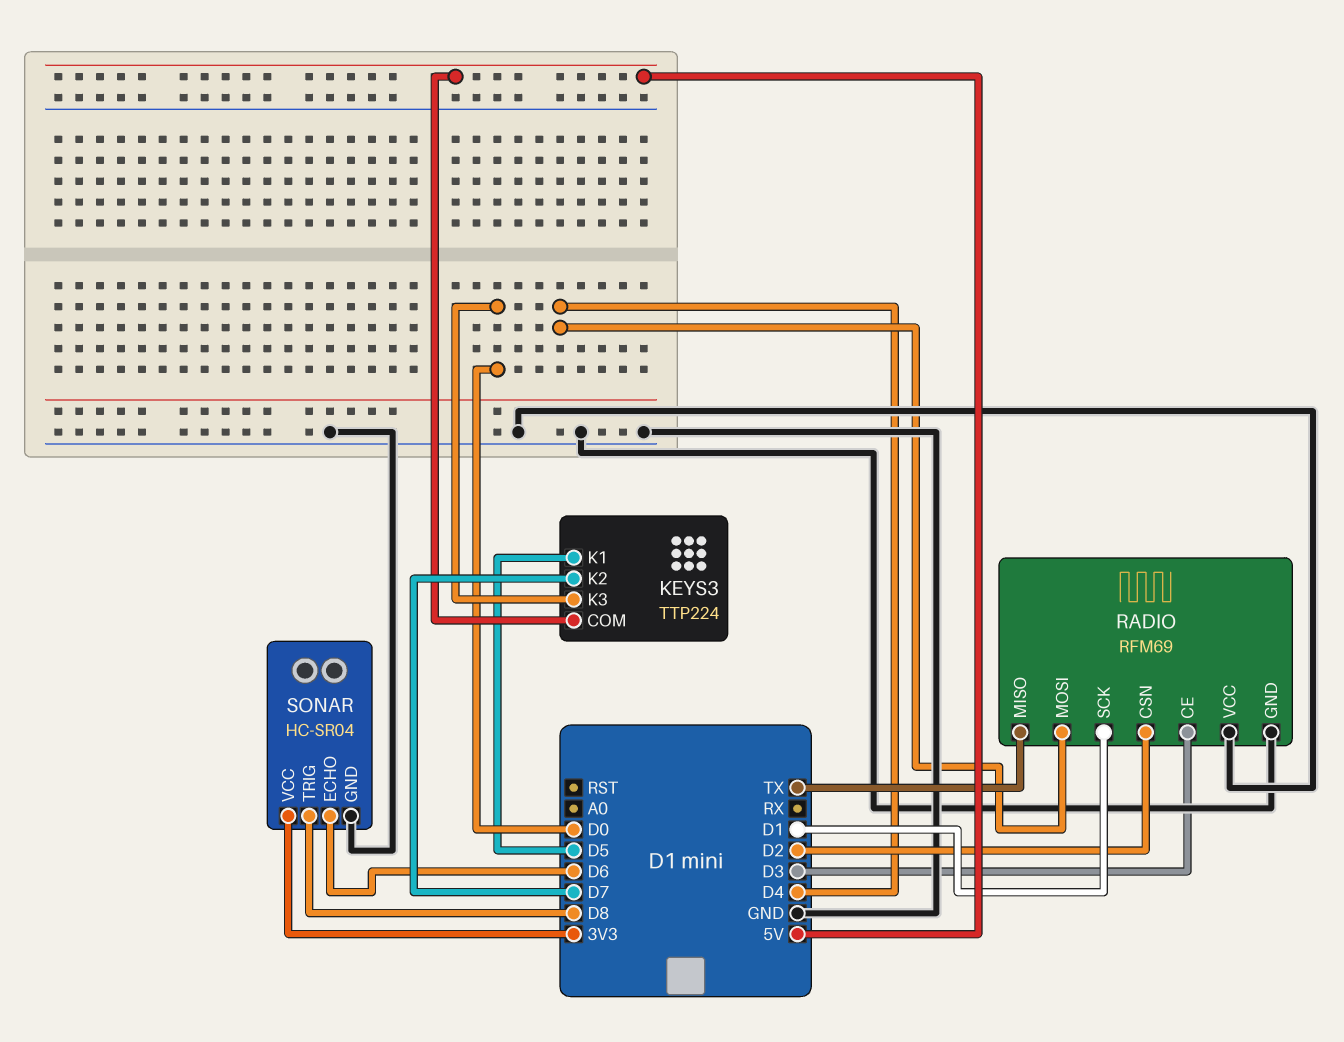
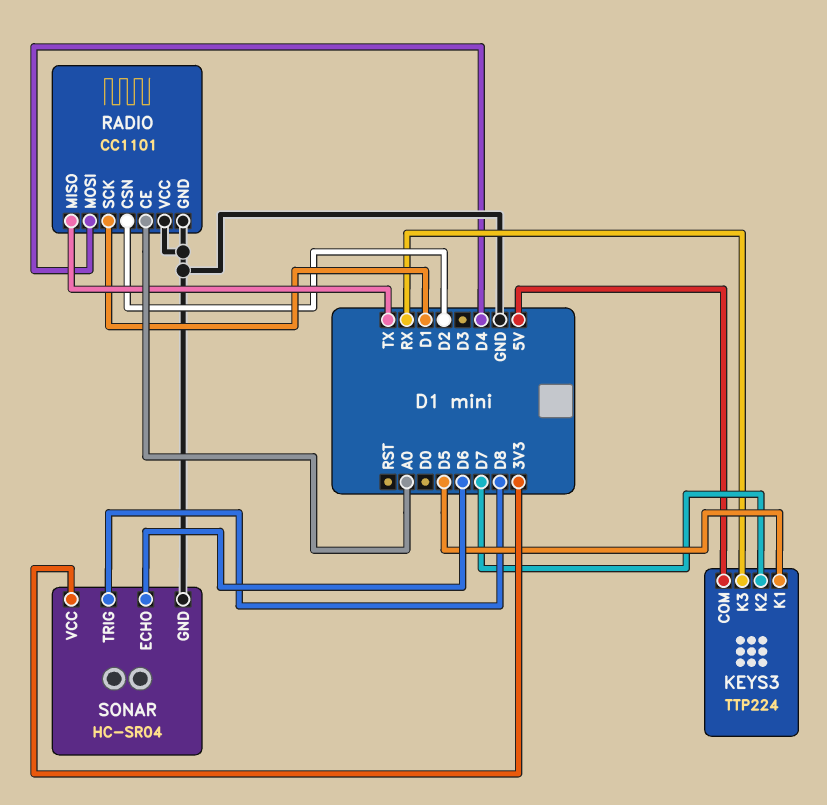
KEYS3 pin K3: D0 -> RX
RADIO: RFM69 -> CC1101
RADIO pin CE: D3 -> A0

